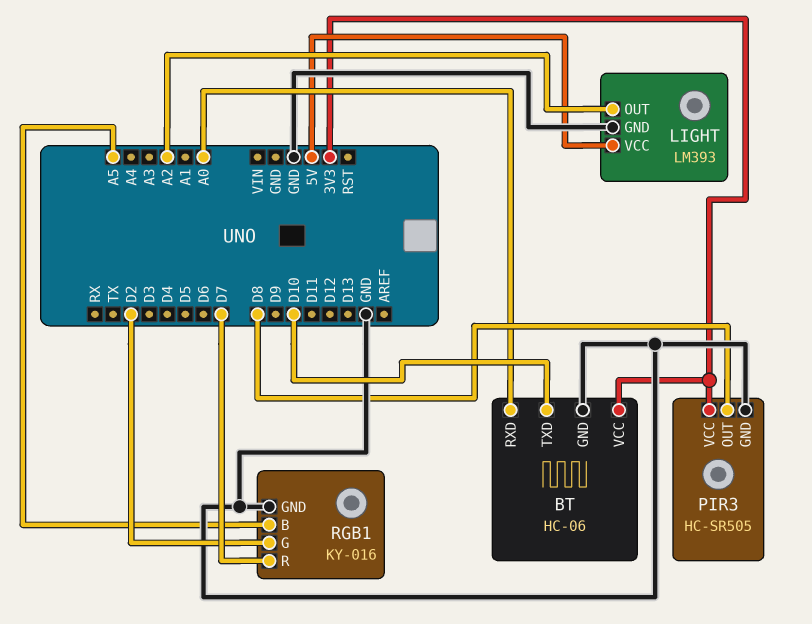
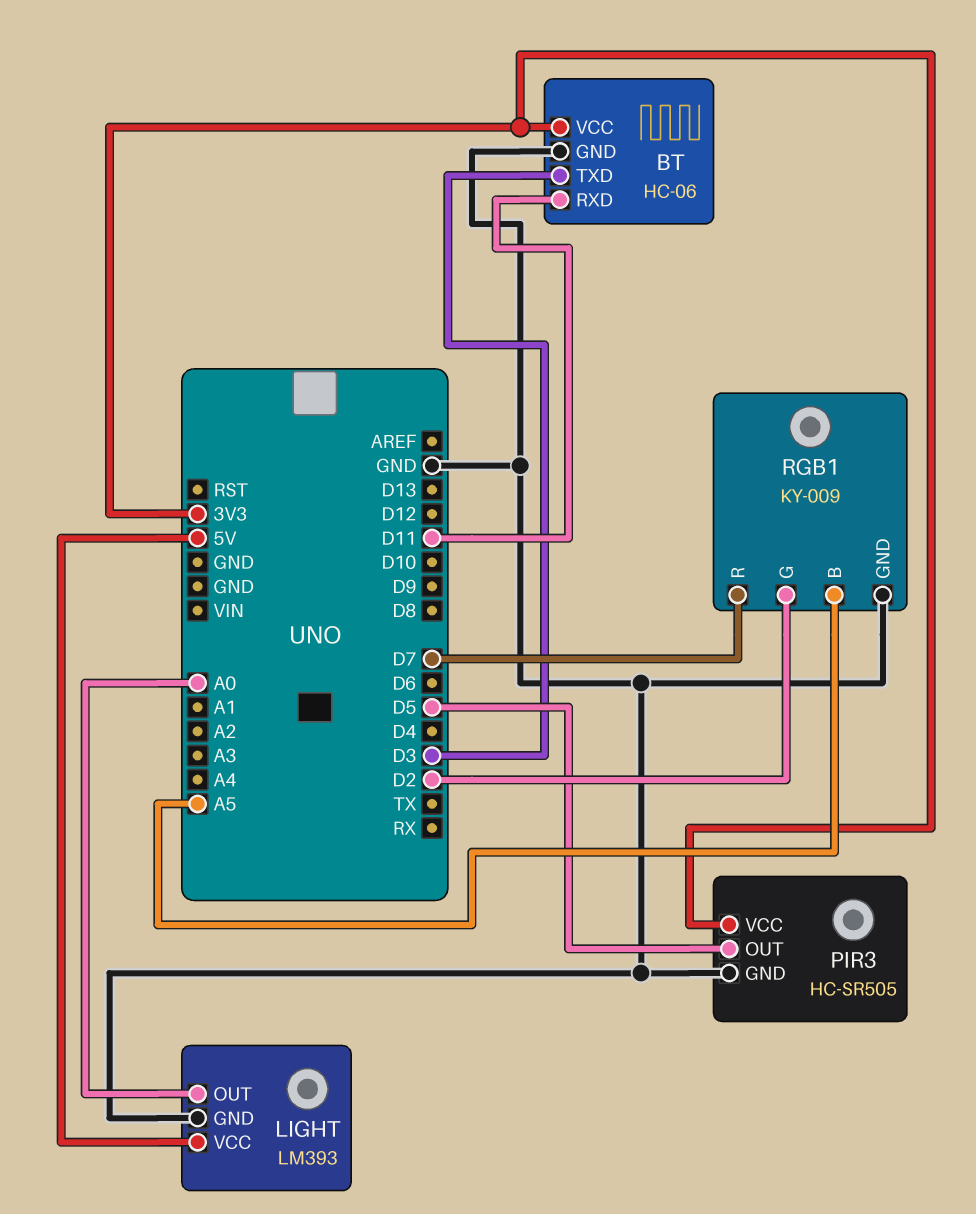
BT pin RXD: A0 -> D11
BT pin TXD: D10 -> D3
LIGHT pin OUT: A2 -> A0
PIR3 pin OUT: D8 -> D5
RGB1: KY-016 -> KY-009

